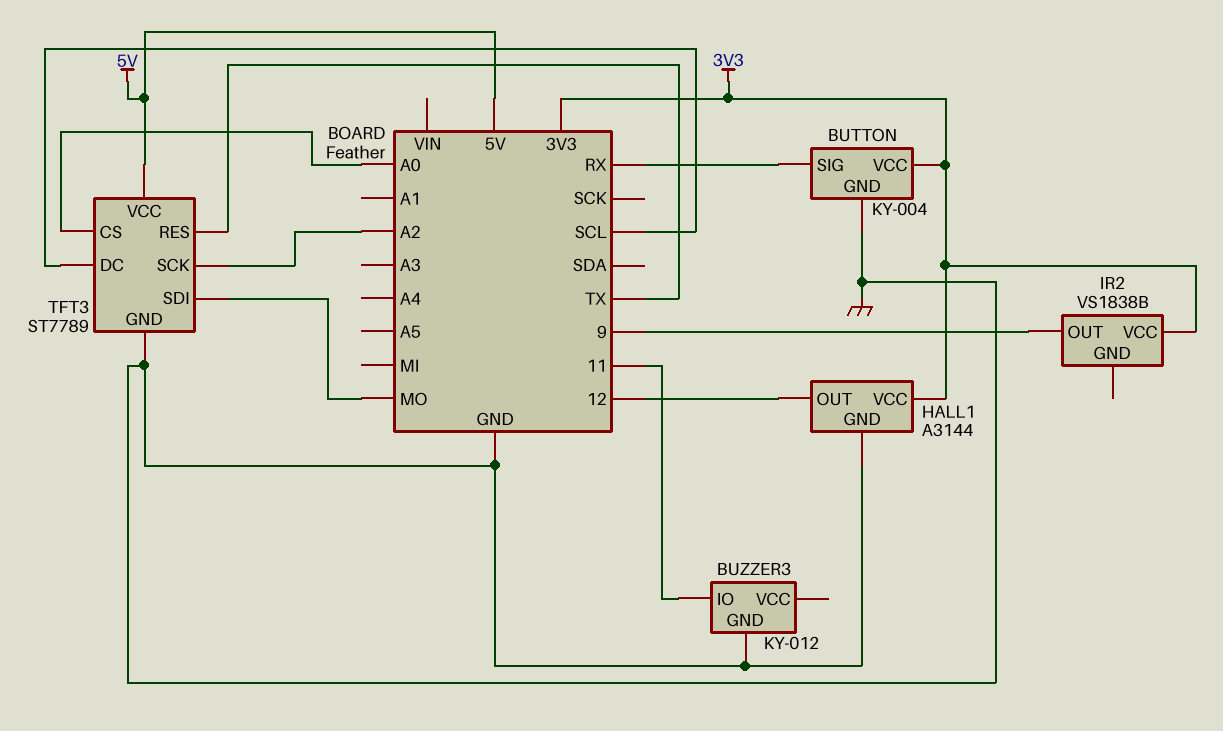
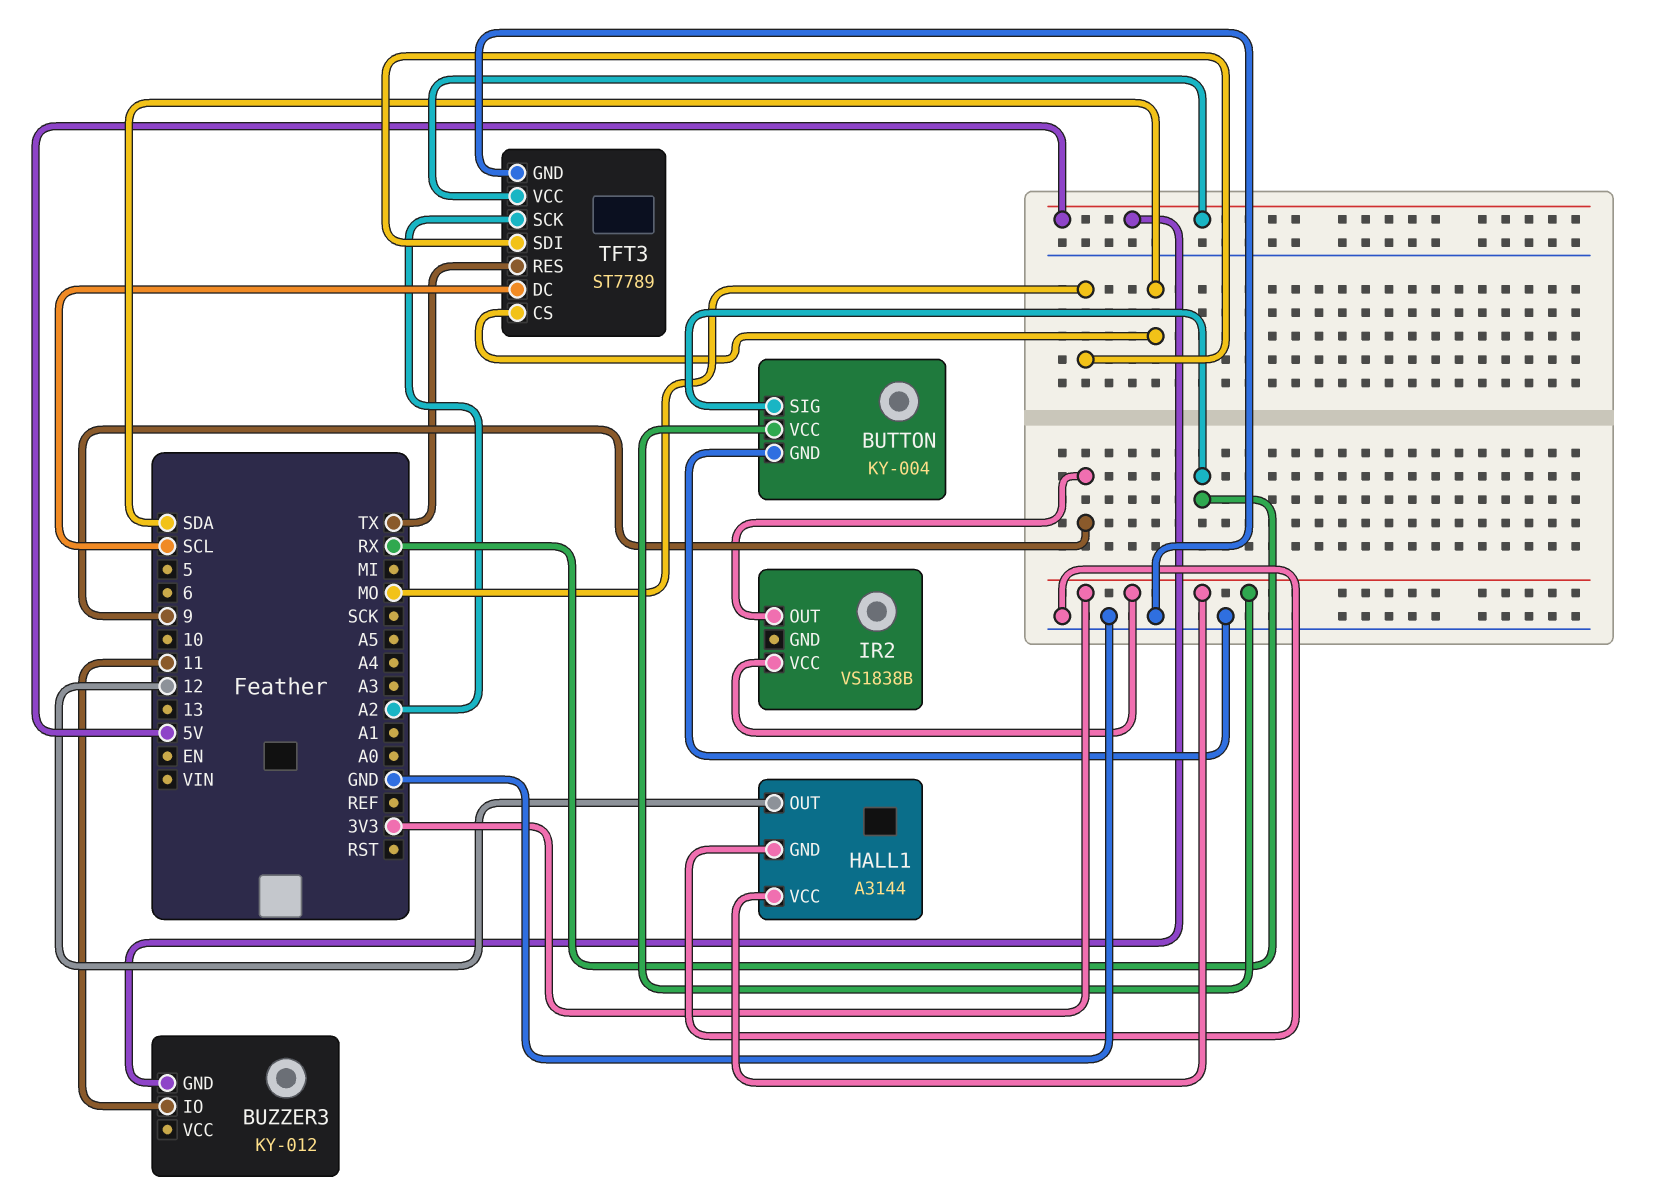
BUZZER3 pin GND: GND -> 5V
TFT3 pin CS: A0 -> SDA

